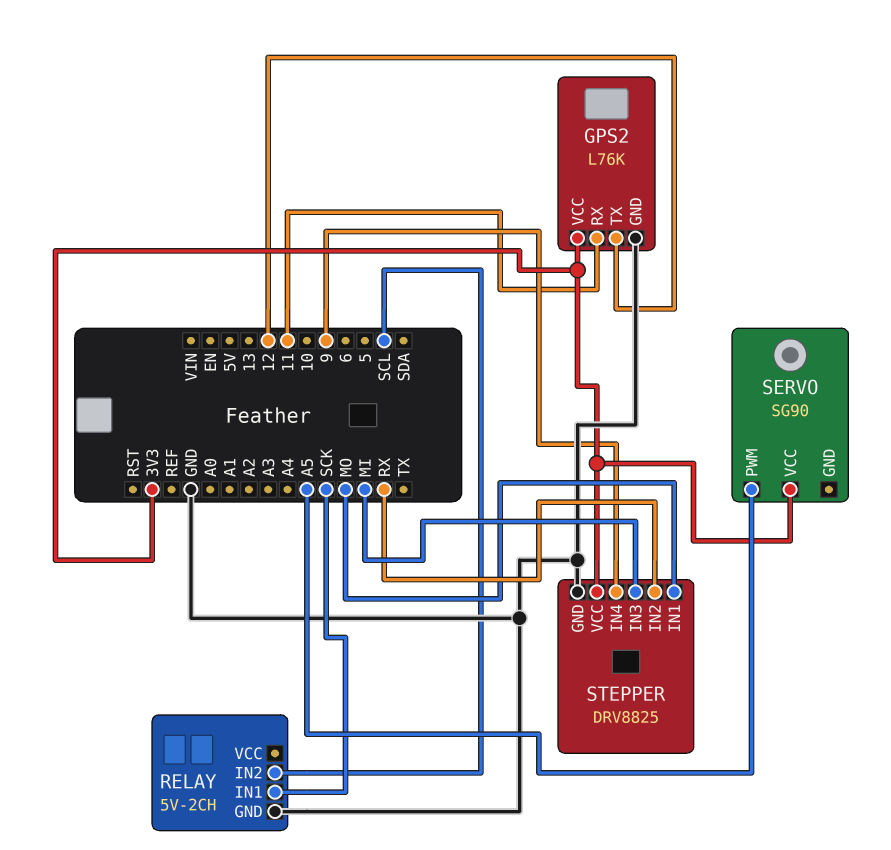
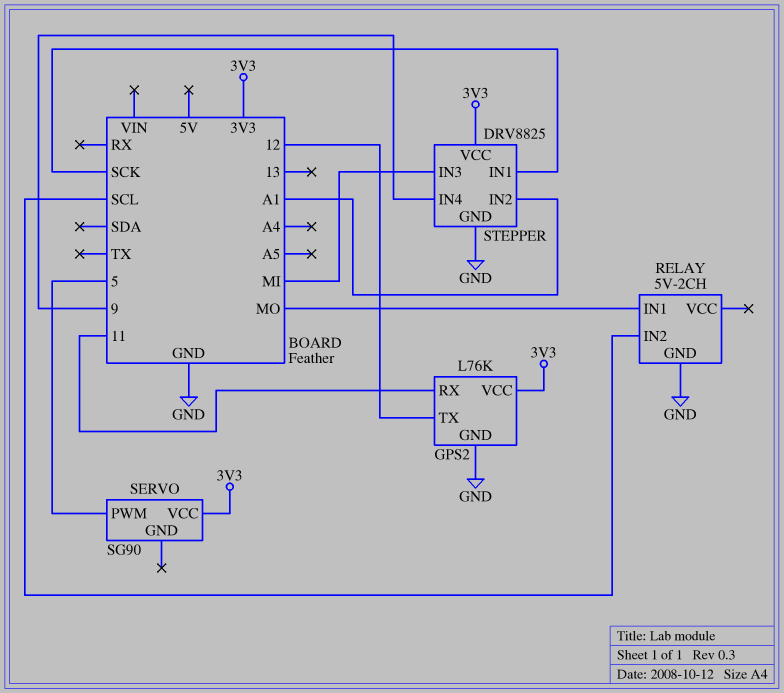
RELAY pin IN1: SCK -> MO
SERVO pin PWM: A5 -> 5
STEPPER pin IN1: MO -> SCK
STEPPER pin IN2: RX -> A1

